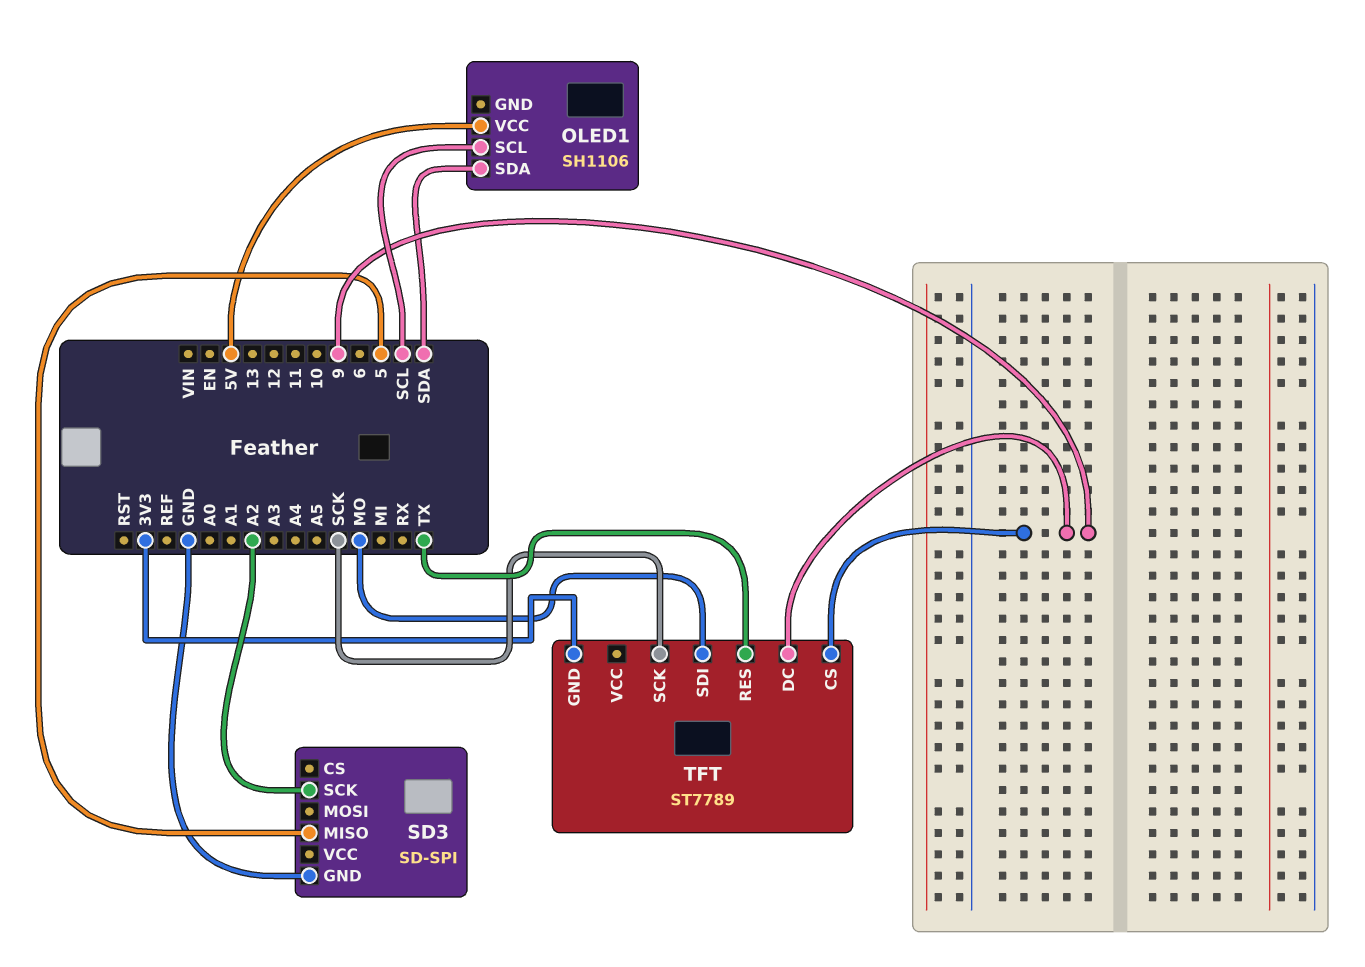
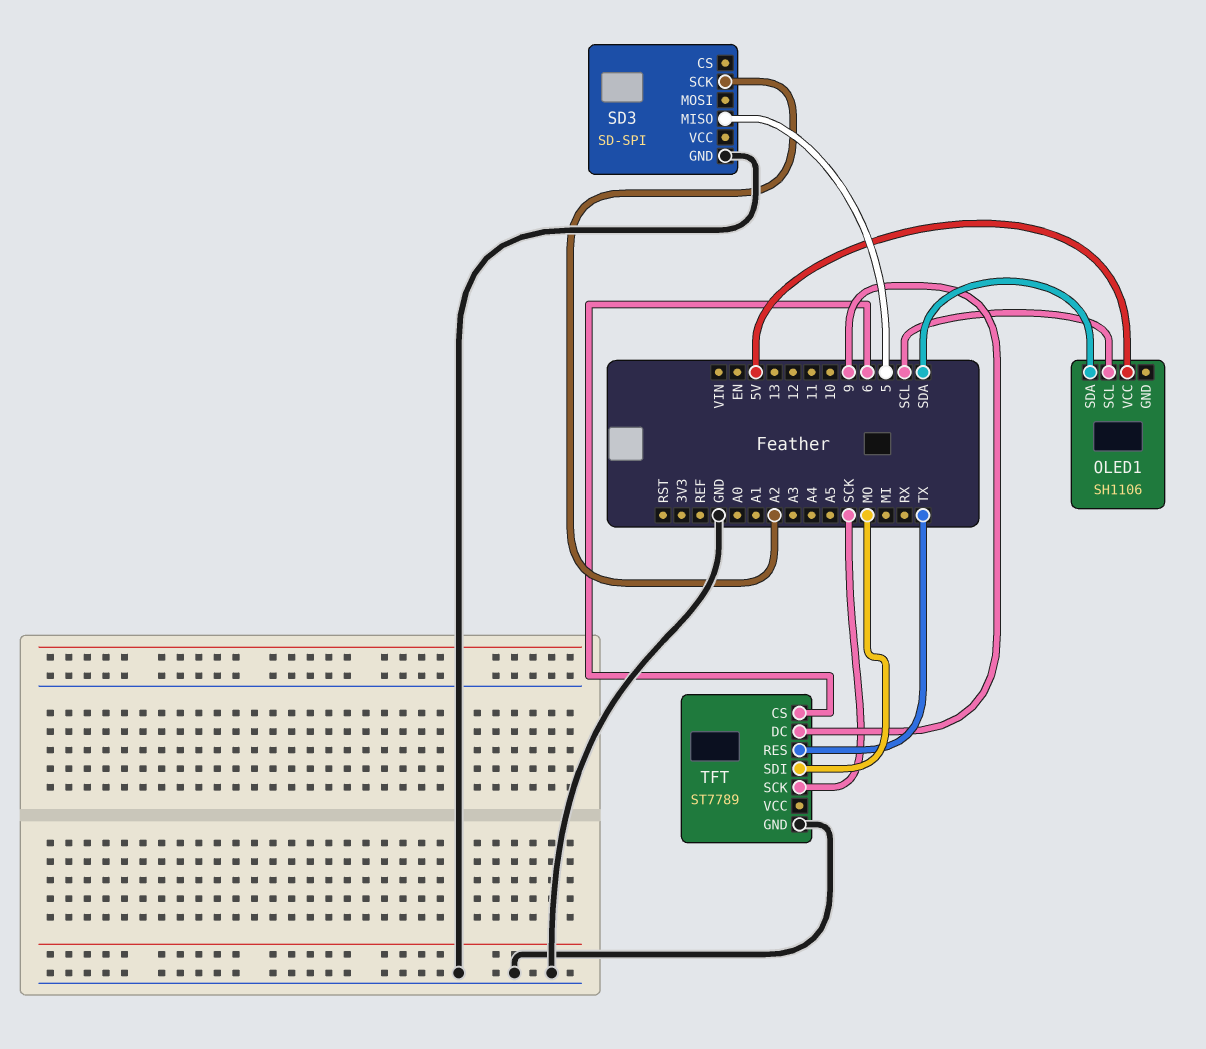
TFT pin CS: 9 -> 6
TFT pin GND: 3V3 -> GND

